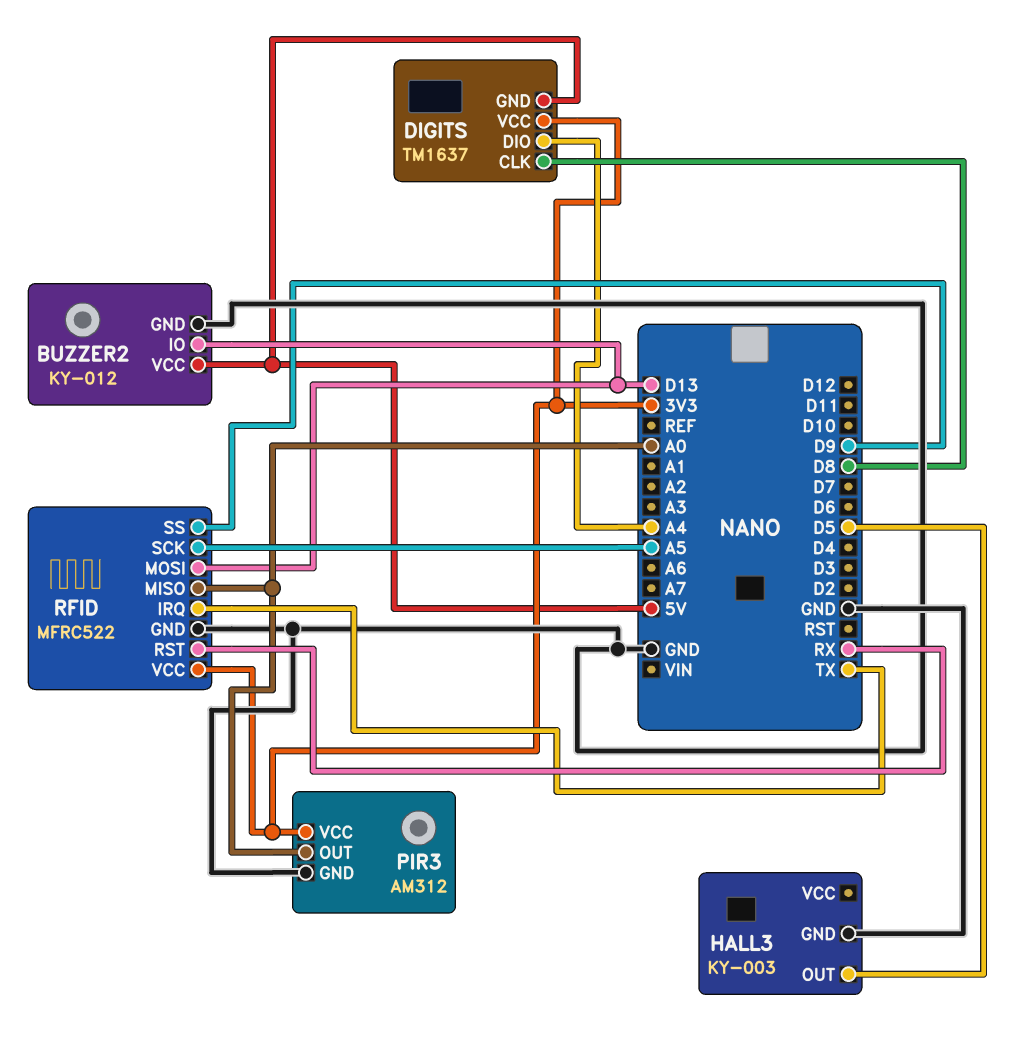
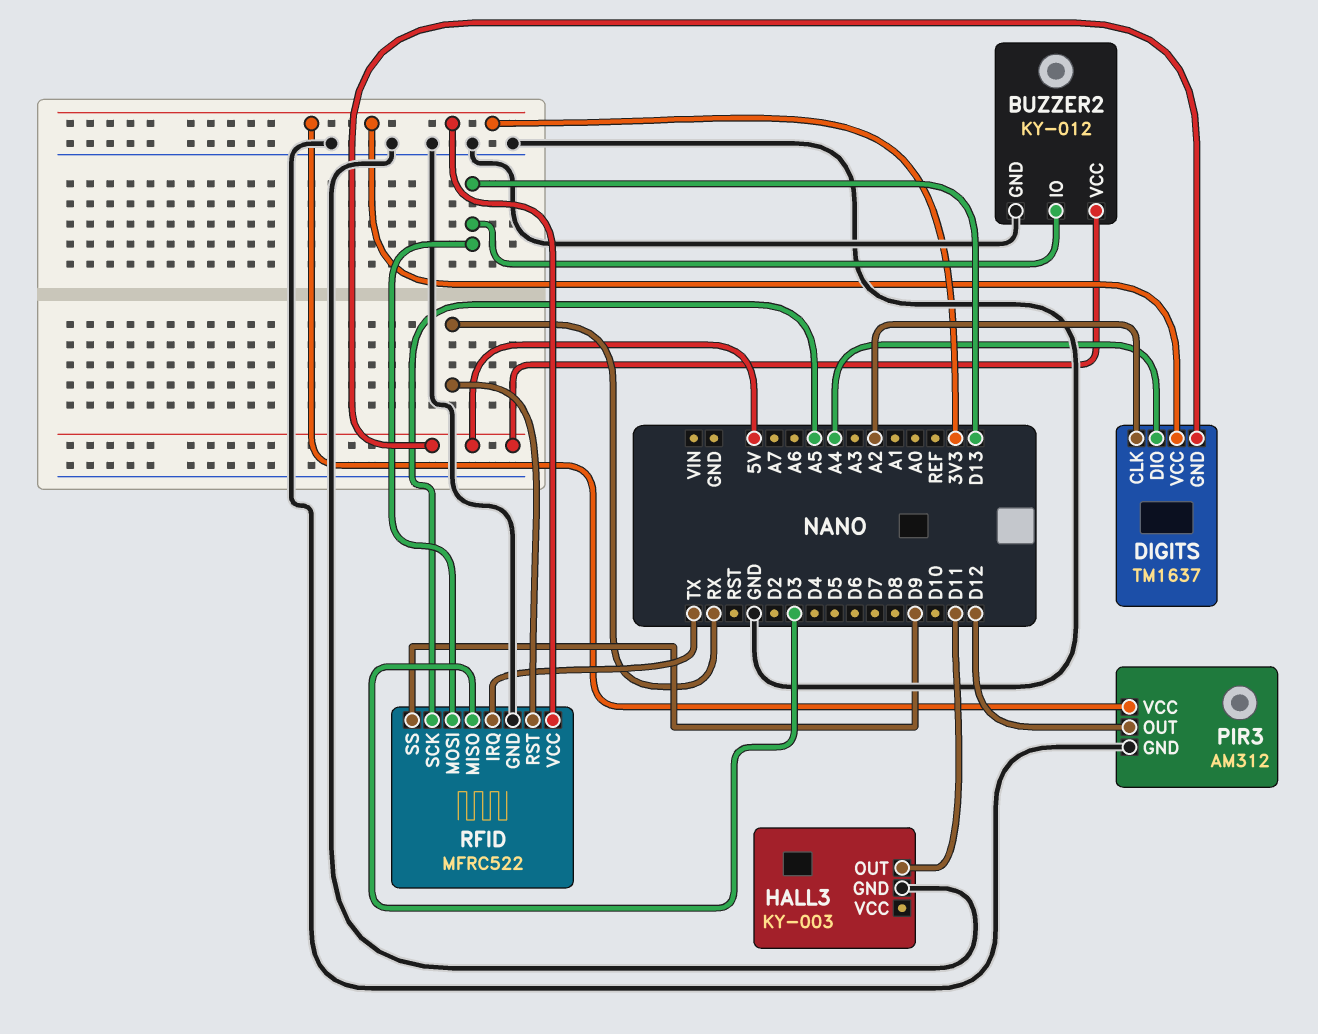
DIGITS pin CLK: D8 -> A2
HALL3 pin OUT: D5 -> D11
PIR3 pin OUT: A0 -> D12
RFID pin MISO: A0 -> D3

